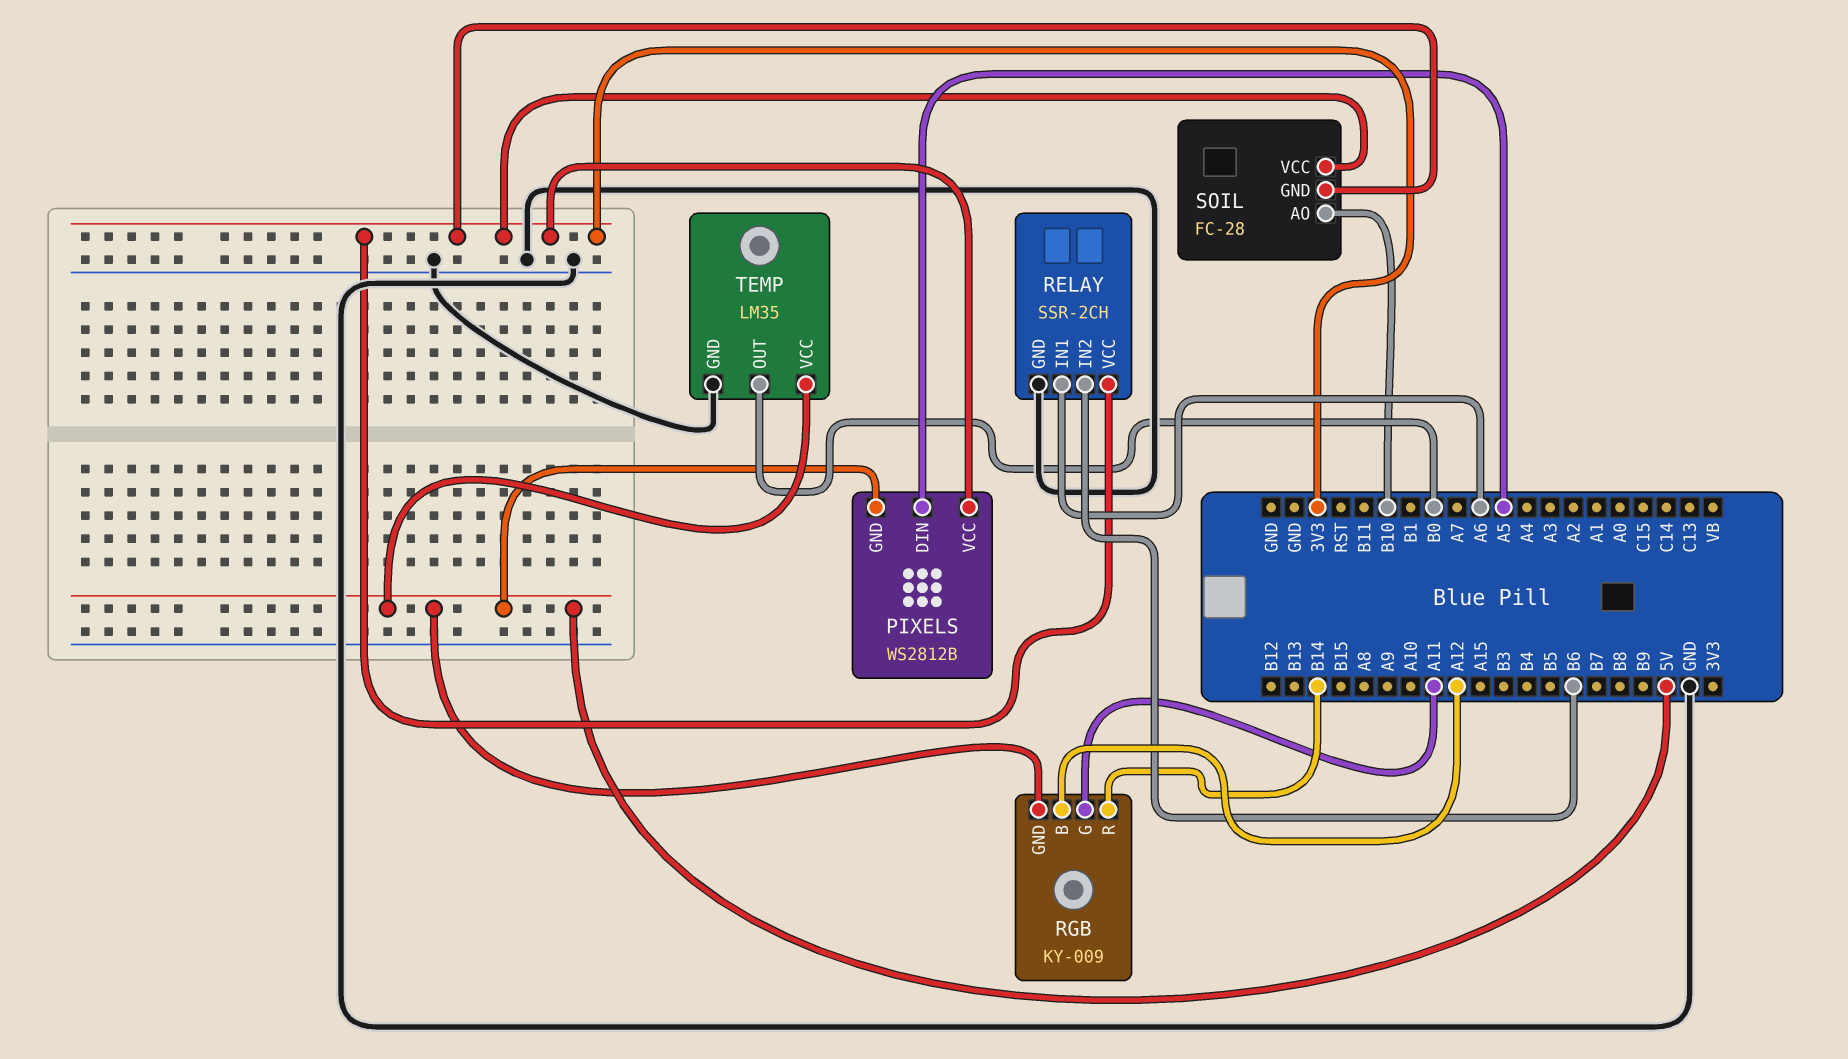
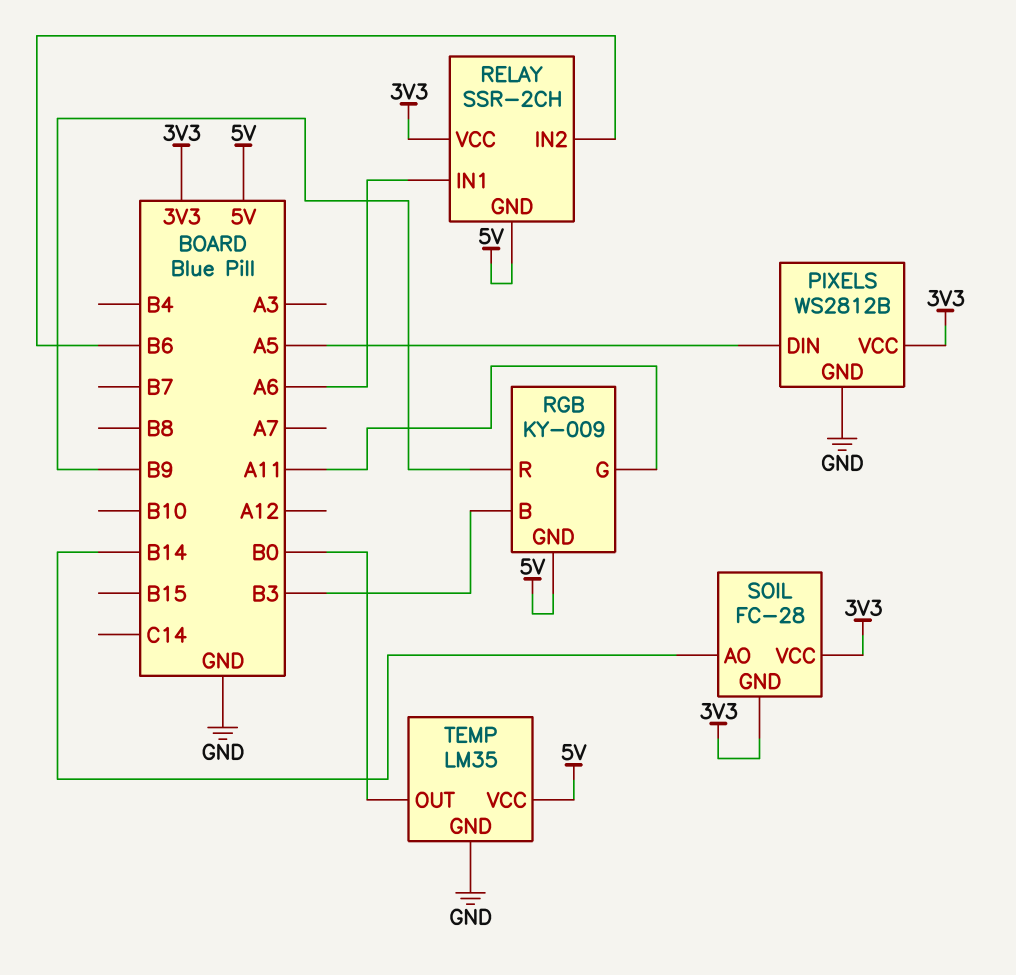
PIXELS pin GND: 5V -> GND
RELAY pin GND: GND -> 5V
RGB pin B: A12 -> B3
RGB pin R: B14 -> B9
SOIL pin AO: B10 -> B14

